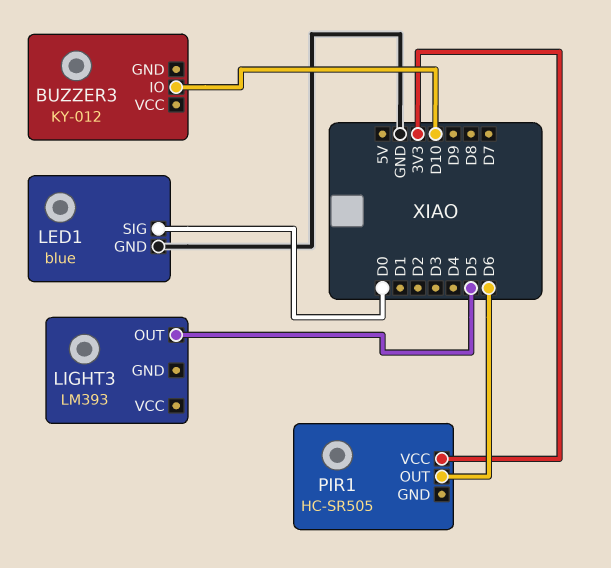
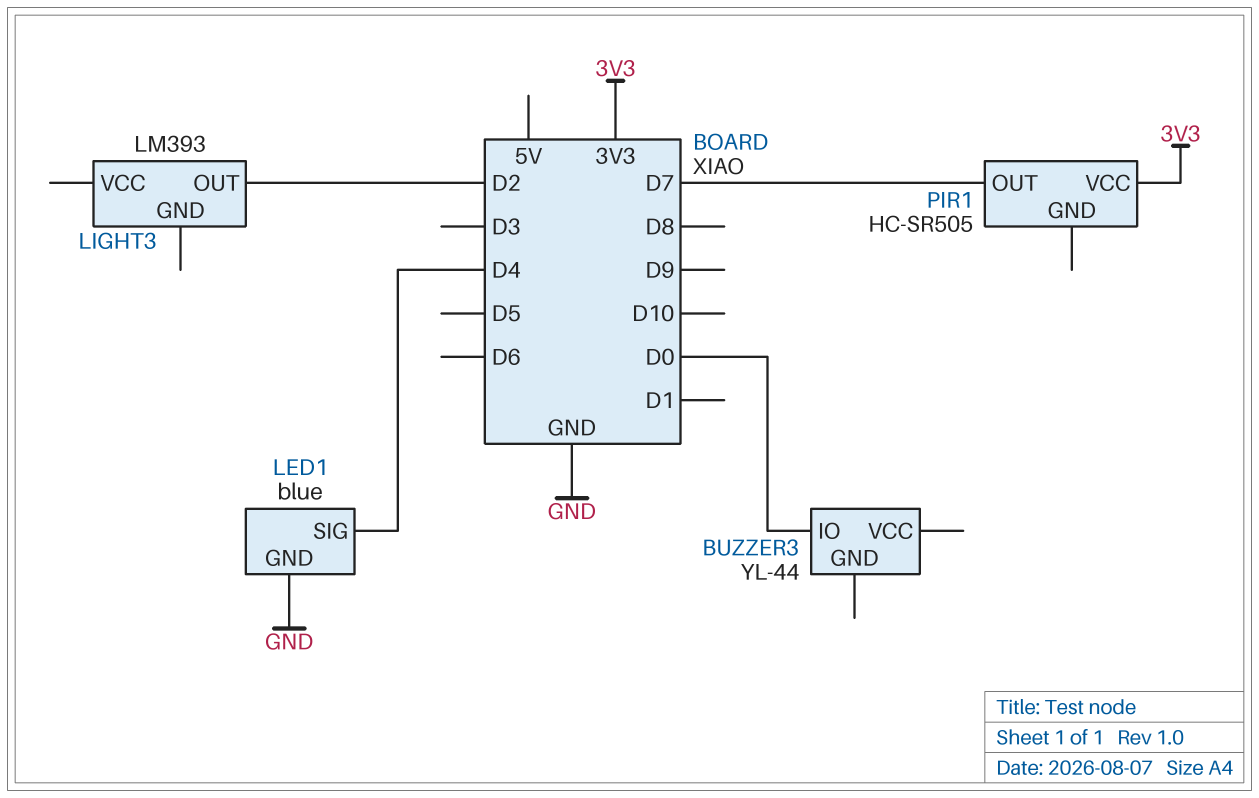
BUZZER3: KY-012 -> YL-44
BUZZER3 pin IO: D10 -> D0
LED1 pin SIG: D0 -> D4
LIGHT3 pin OUT: D5 -> D2
PIR1 pin OUT: D6 -> D7

